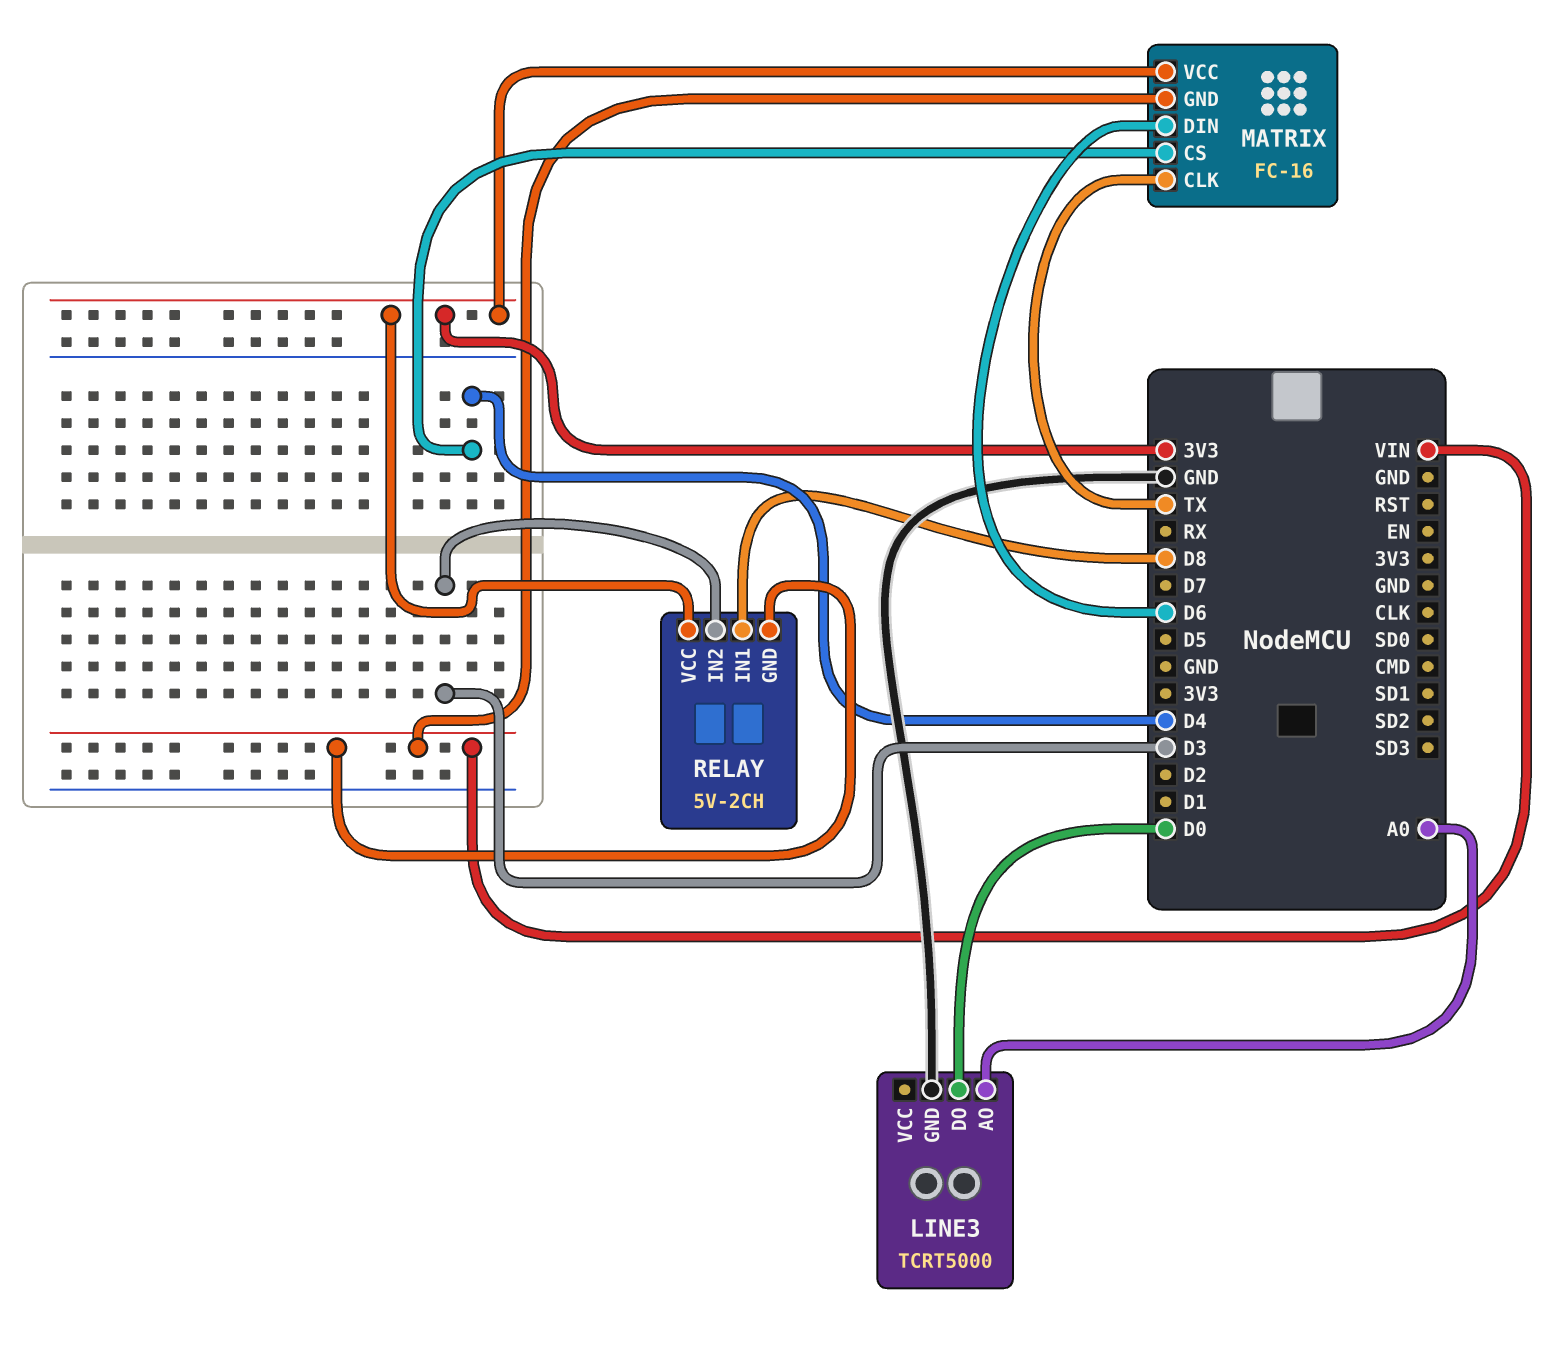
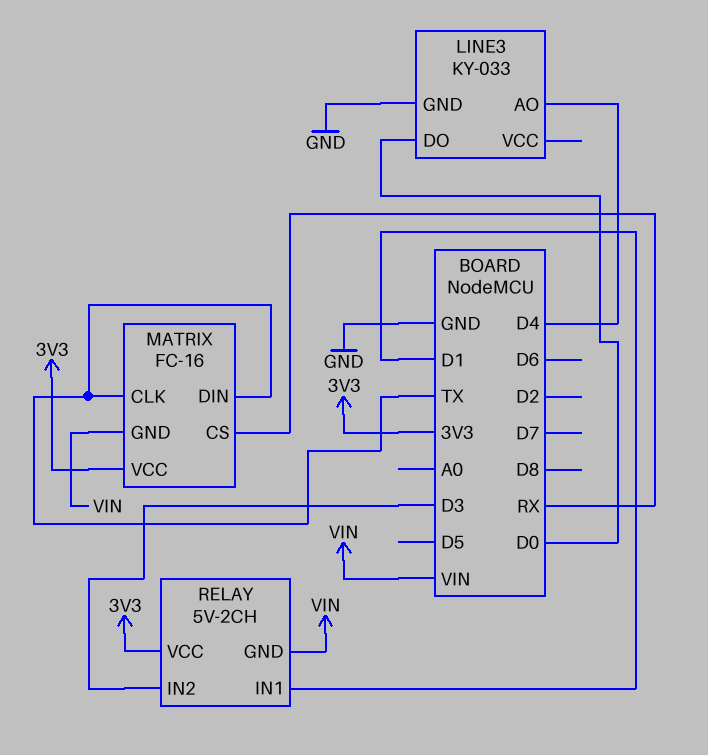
LINE3: TCRT5000 -> KY-033
LINE3 pin AO: A0 -> D4
MATRIX pin CS: D4 -> RX
MATRIX pin DIN: D6 -> TX
RELAY pin IN1: D8 -> D1

